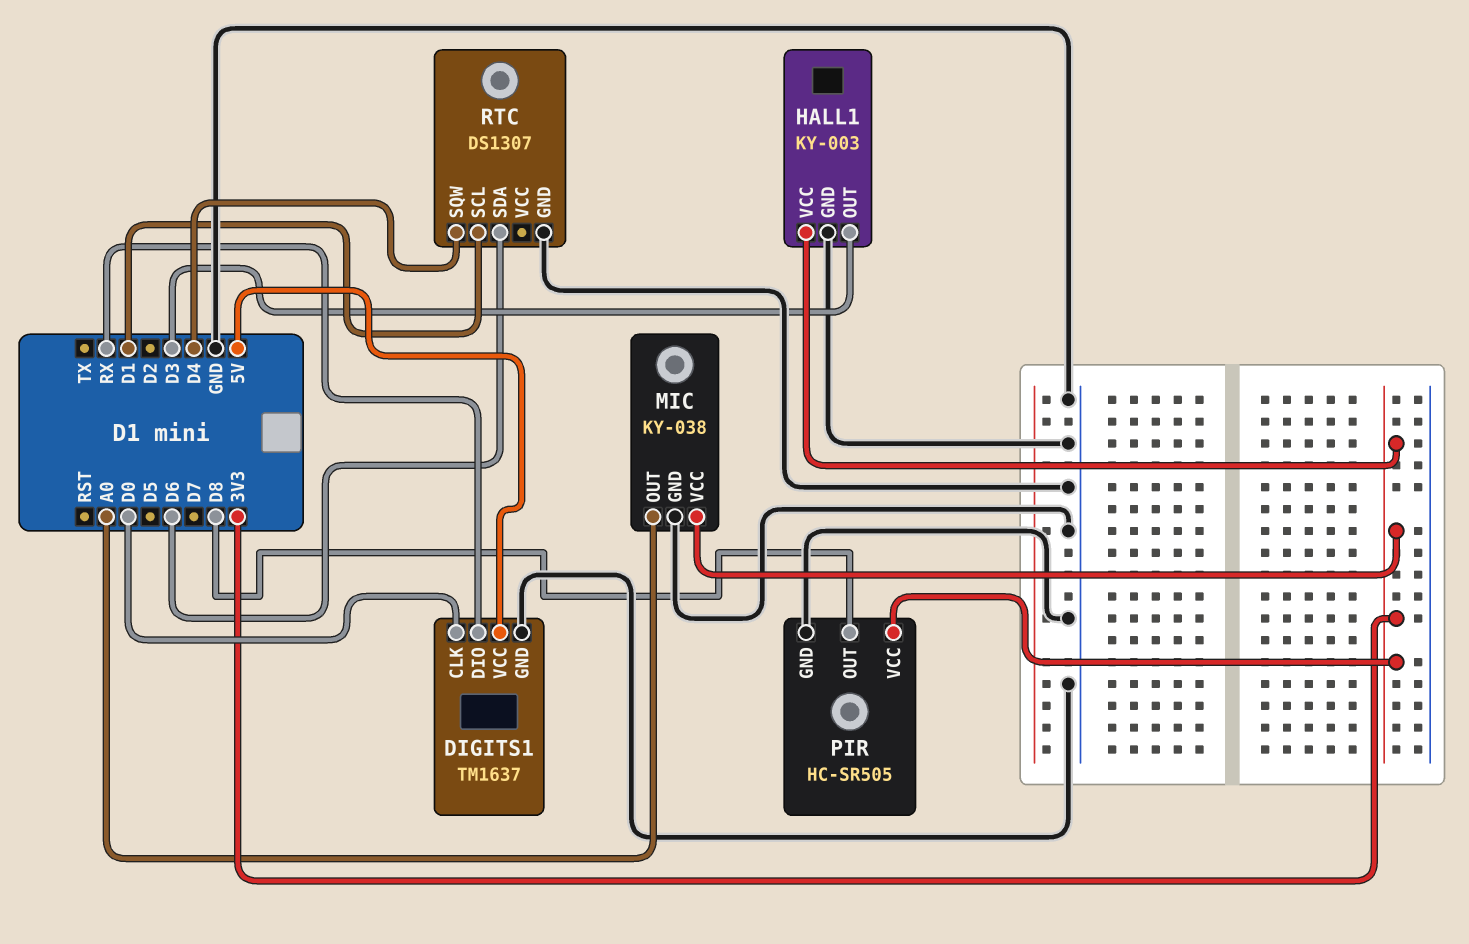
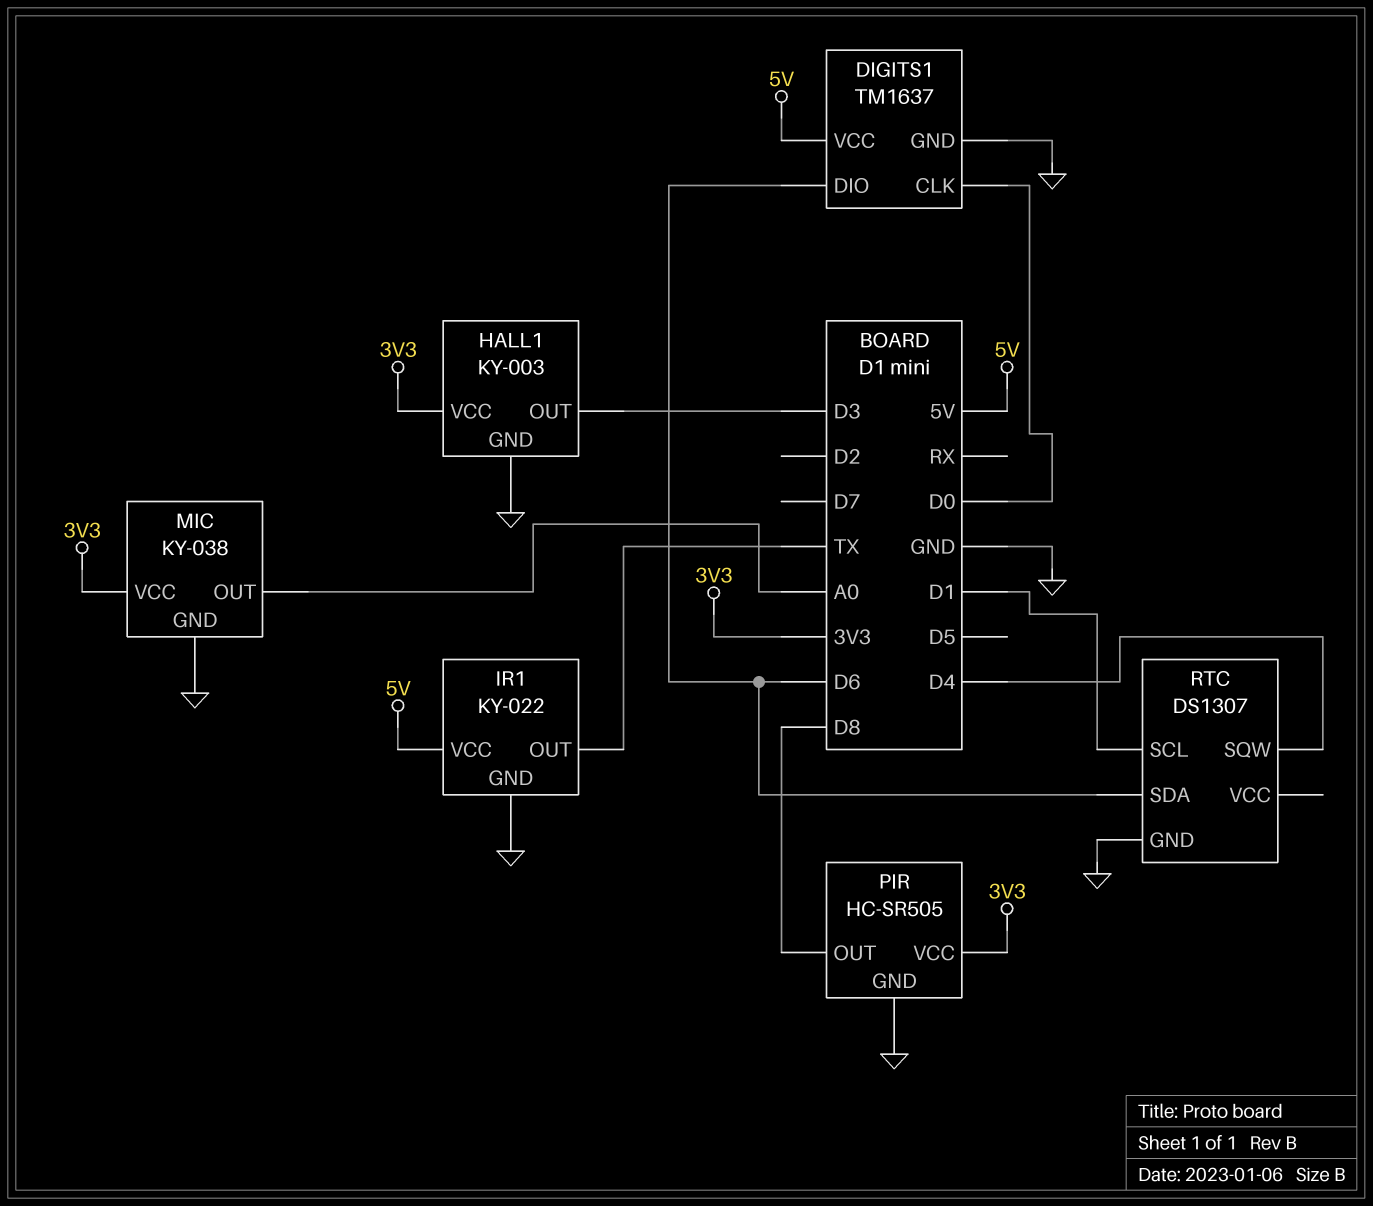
DIGITS1 pin DIO: RX -> D6
IR1: none -> KY-022
IR1 pin GND: none -> GND
IR1 pin OUT: none -> TX
IR1 pin VCC: none -> 5V

